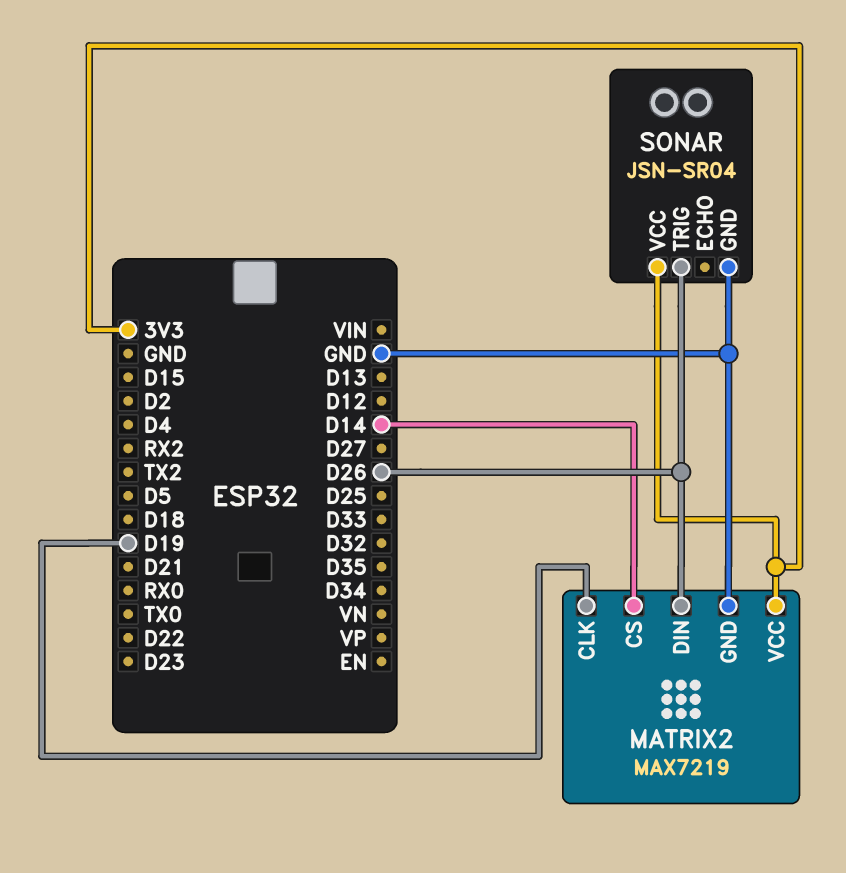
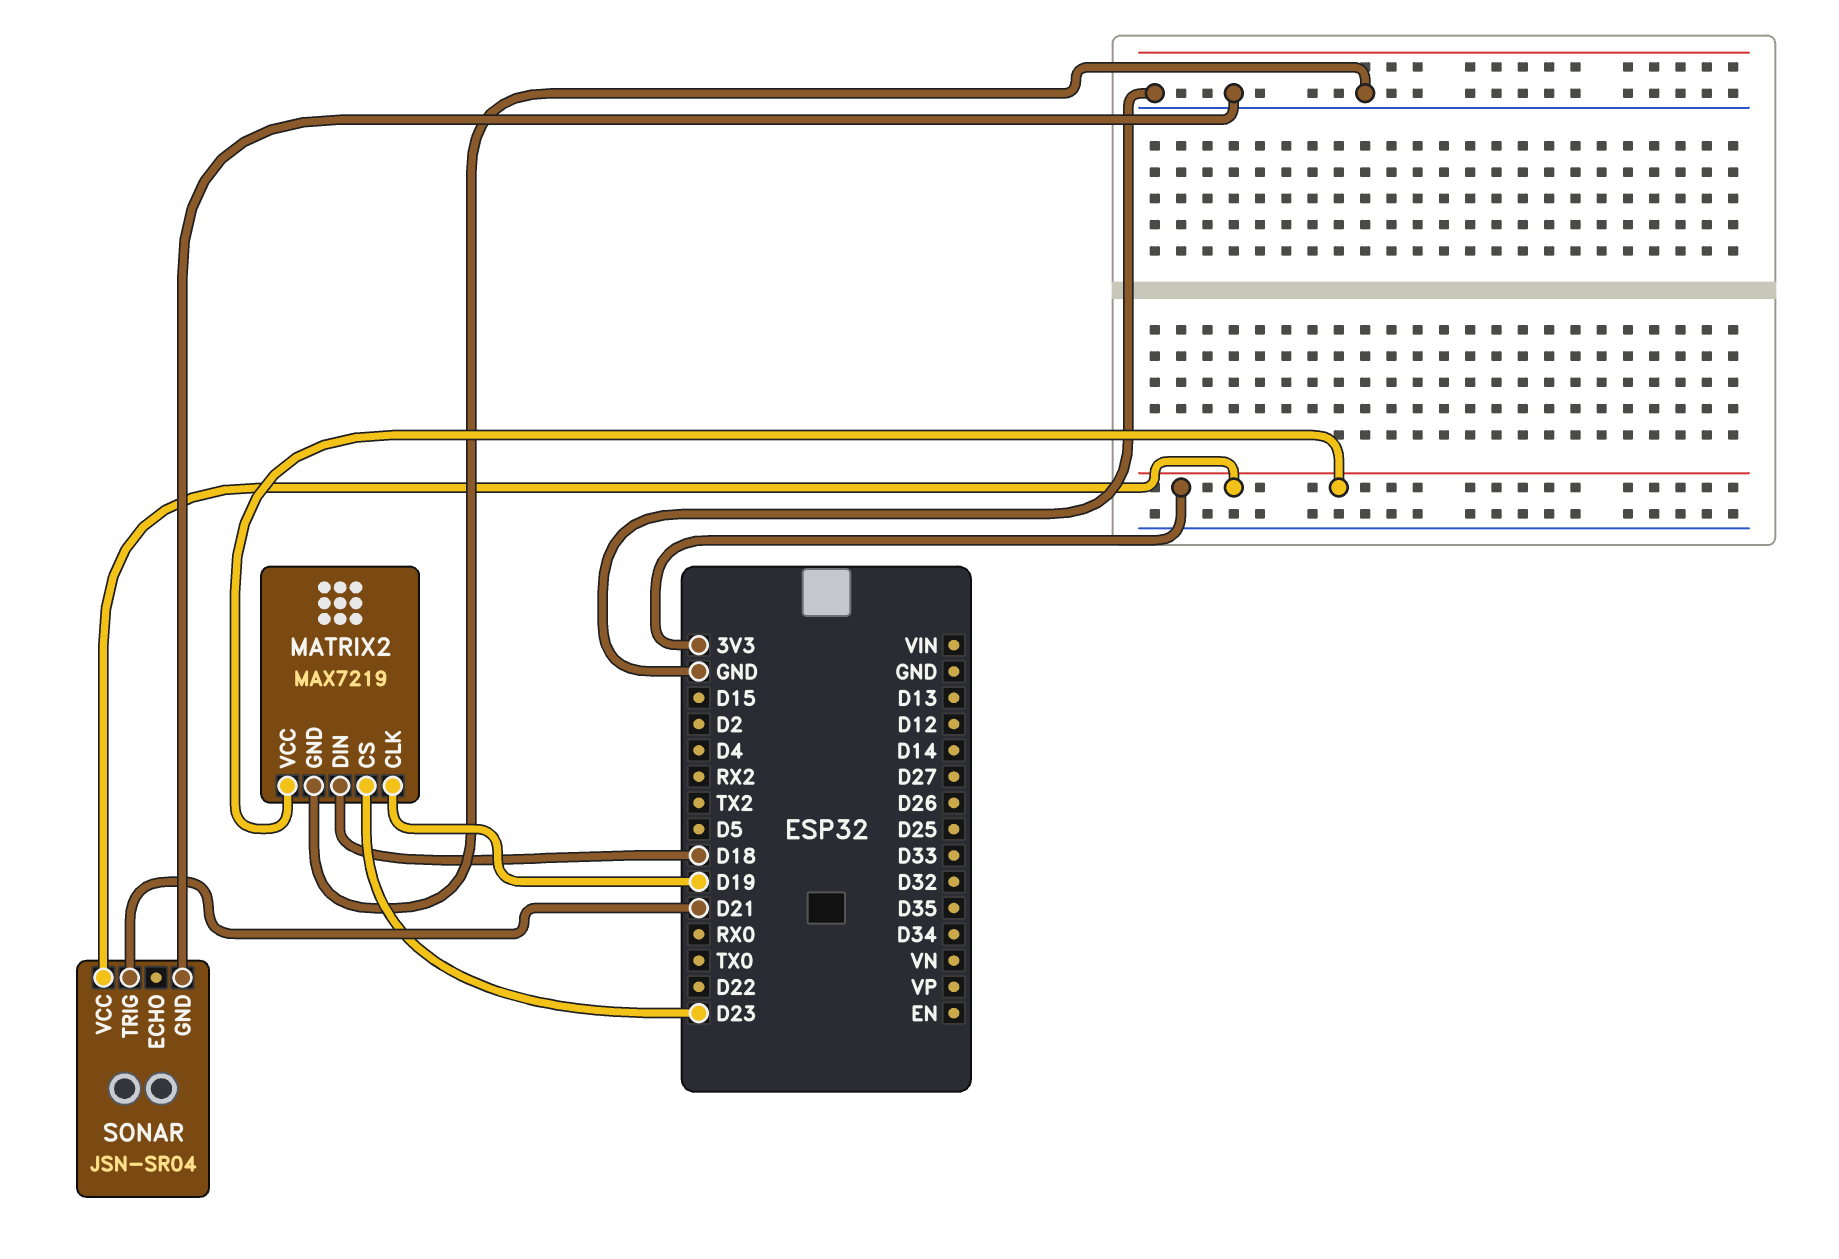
MATRIX2 pin CS: D14 -> D23
MATRIX2 pin DIN: D26 -> D18
SONAR pin TRIG: D26 -> D21

